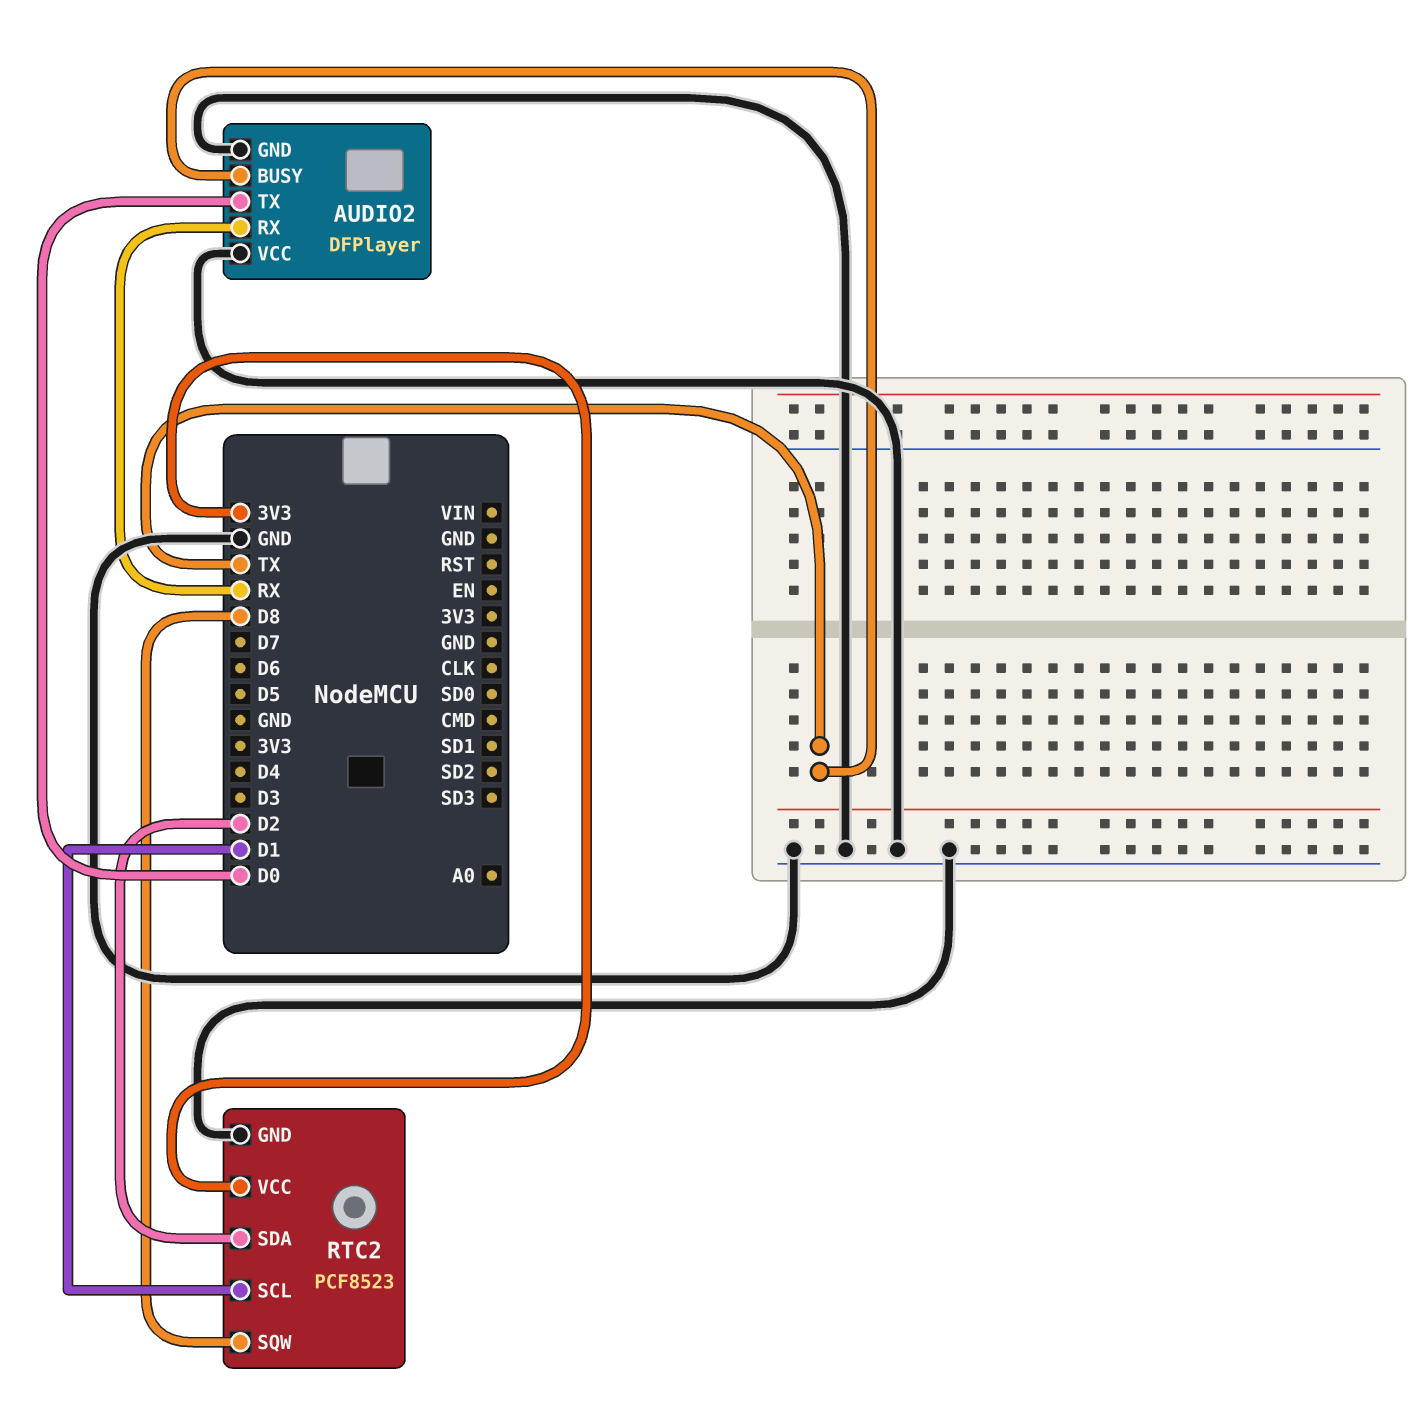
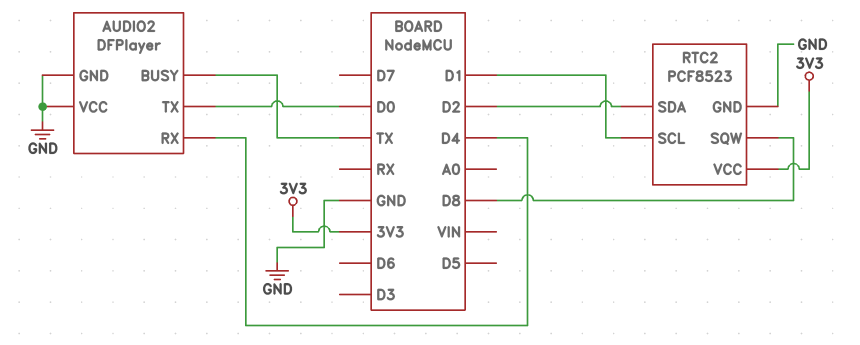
AUDIO2 pin RX: RX -> D4

